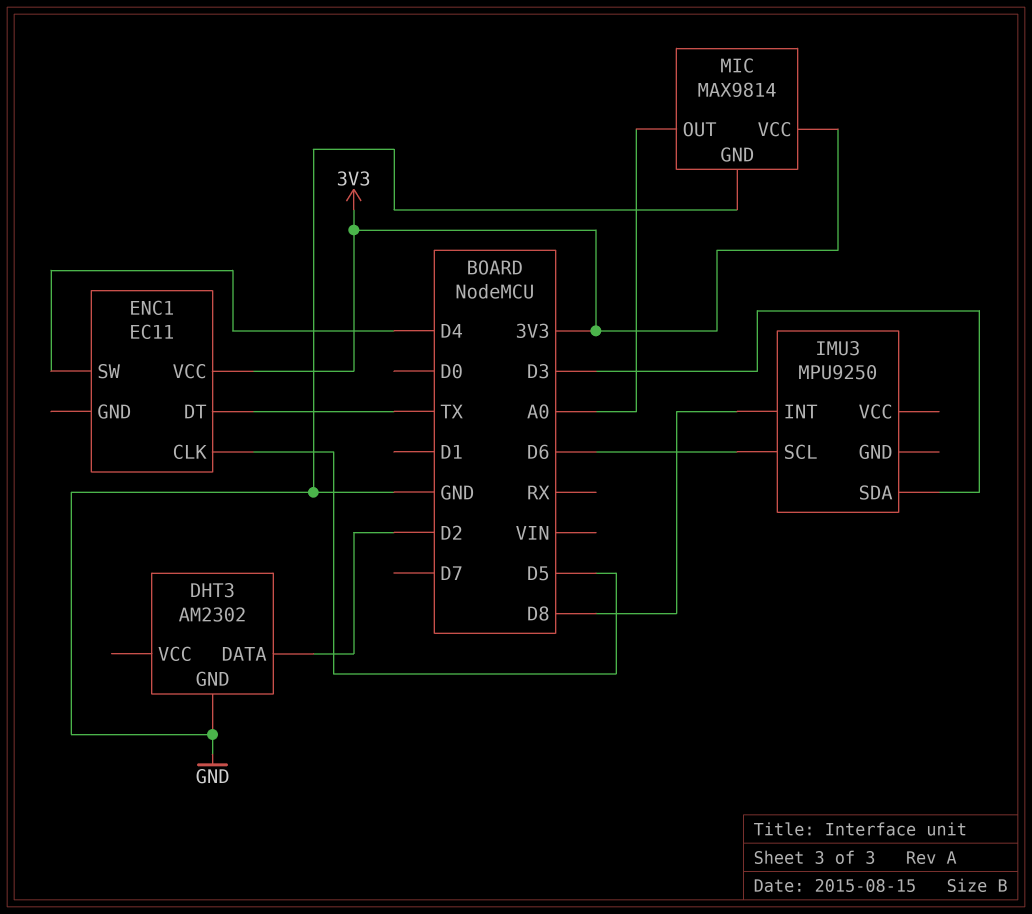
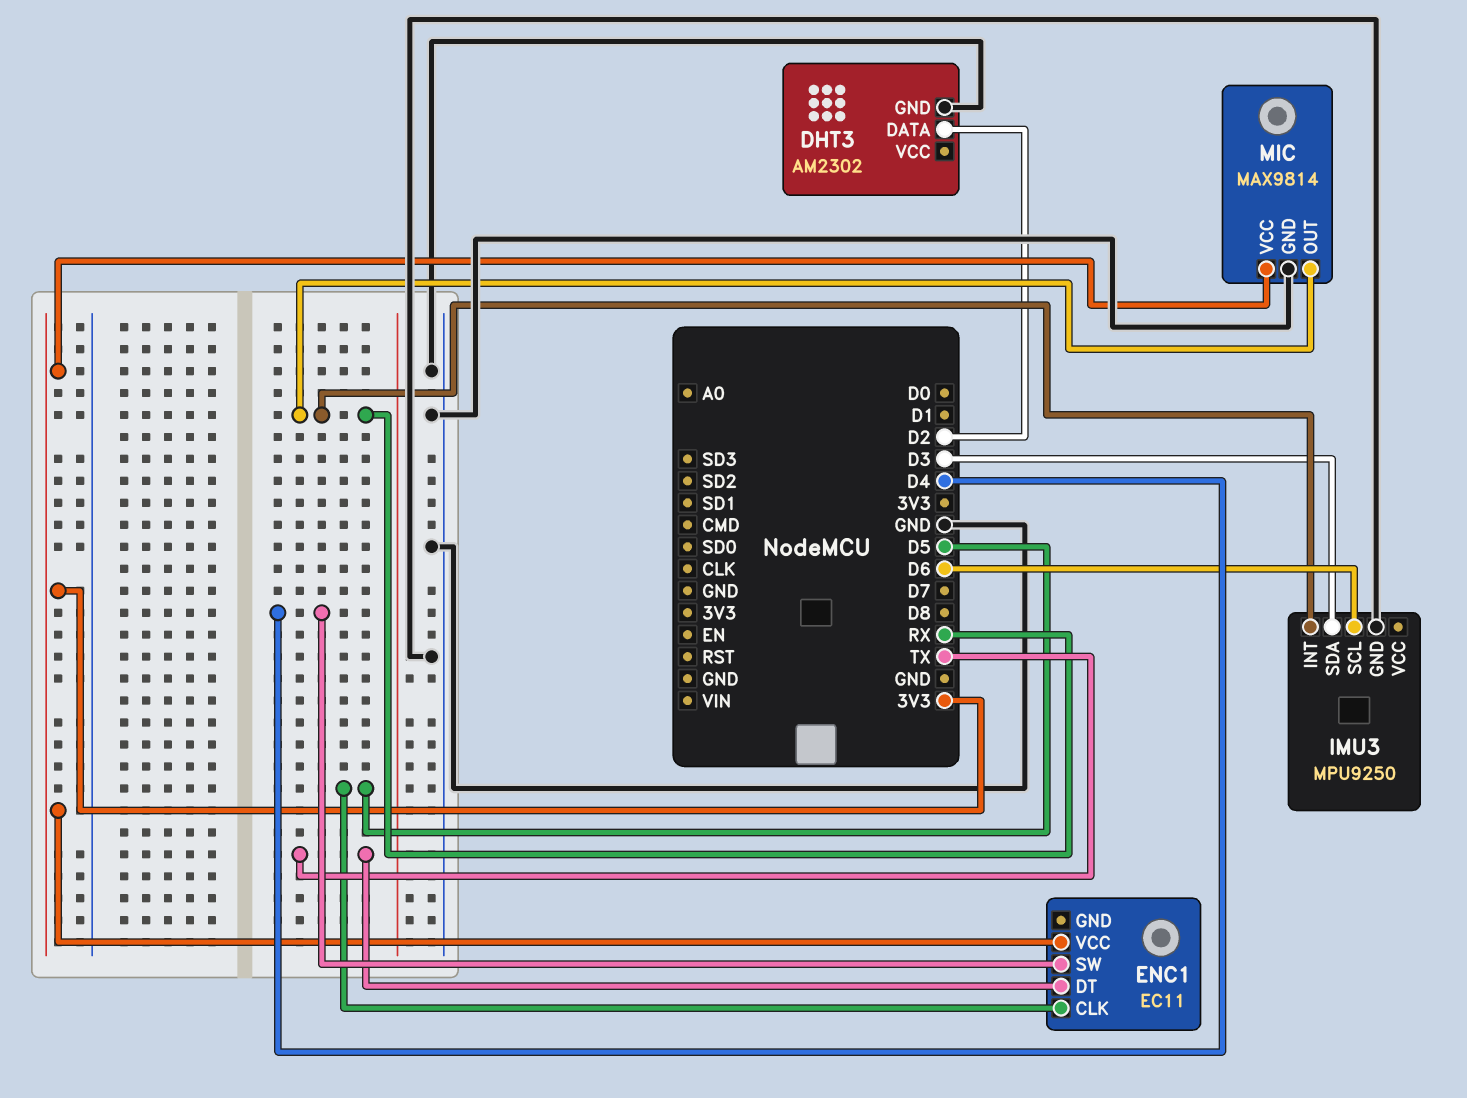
IMU3 pin GND: none -> GND
IMU3 pin INT: D8 -> RX
MIC pin OUT: A0 -> RX

